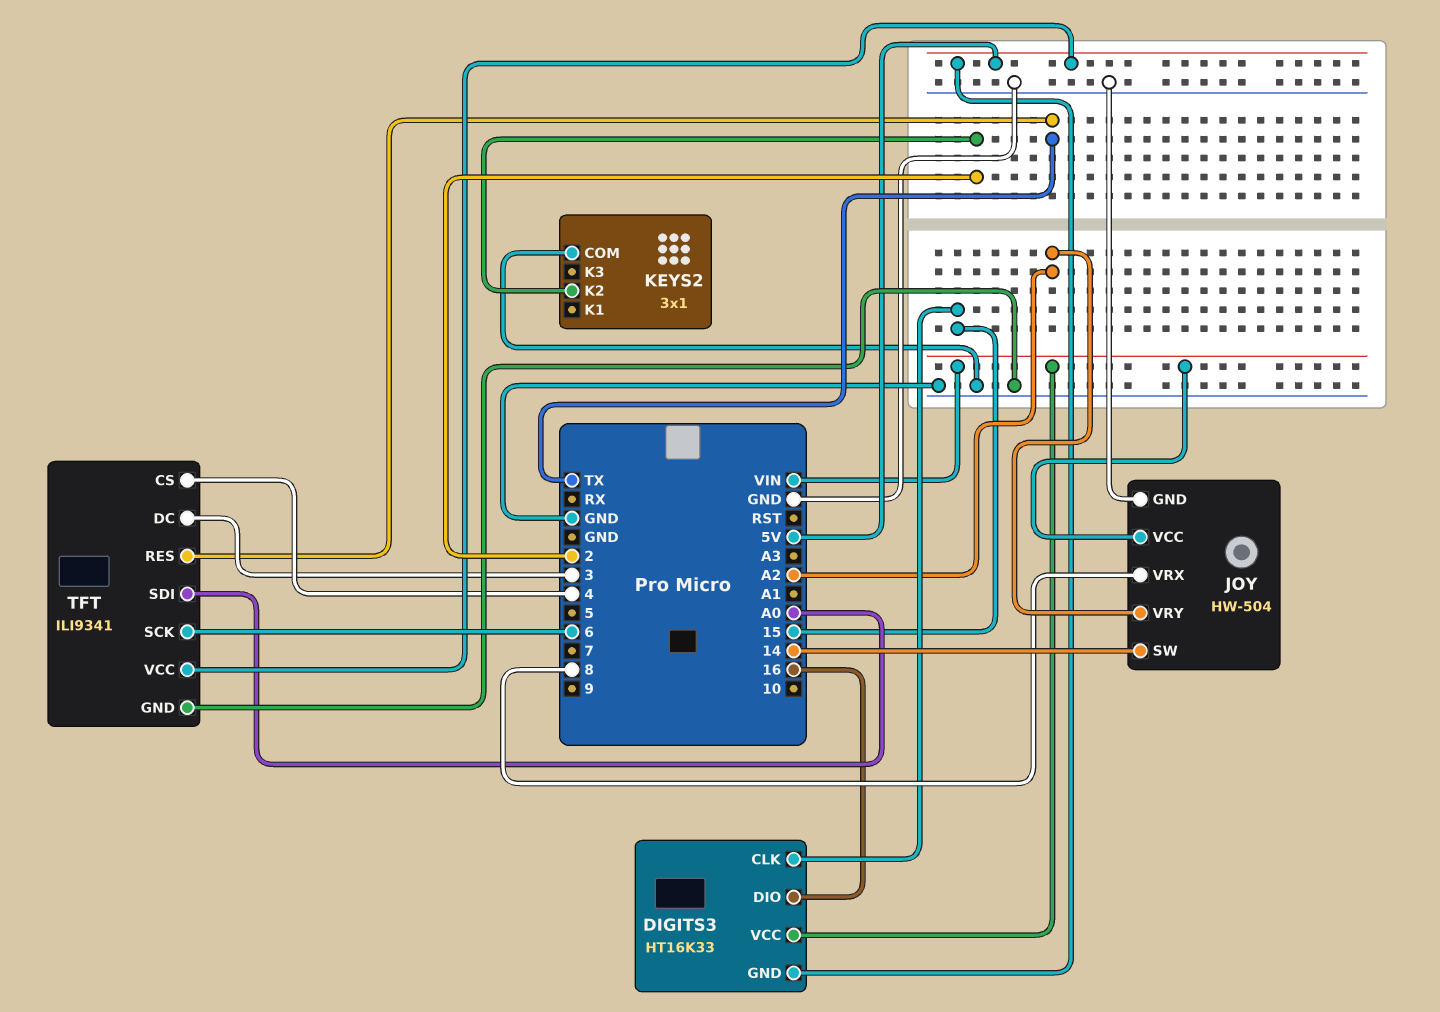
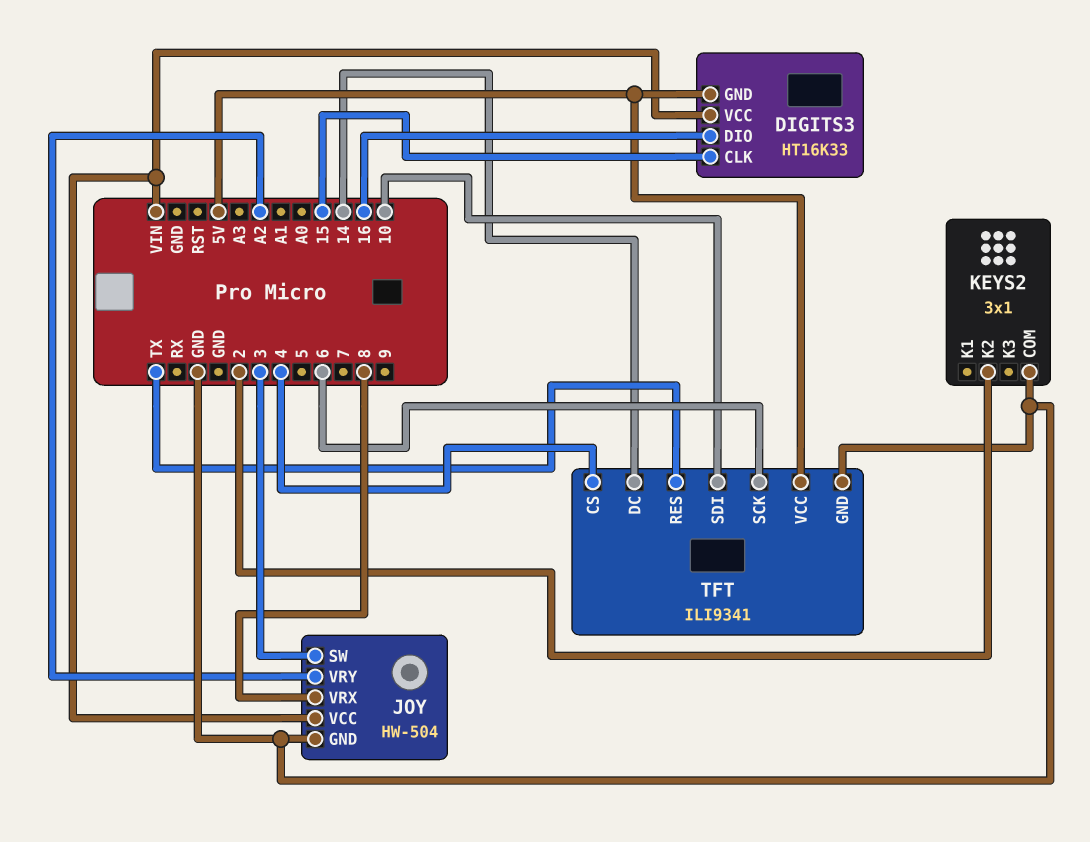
JOY pin SW: 14 -> 3
TFT pin DC: 3 -> 14
TFT pin SDI: A0 -> 10

